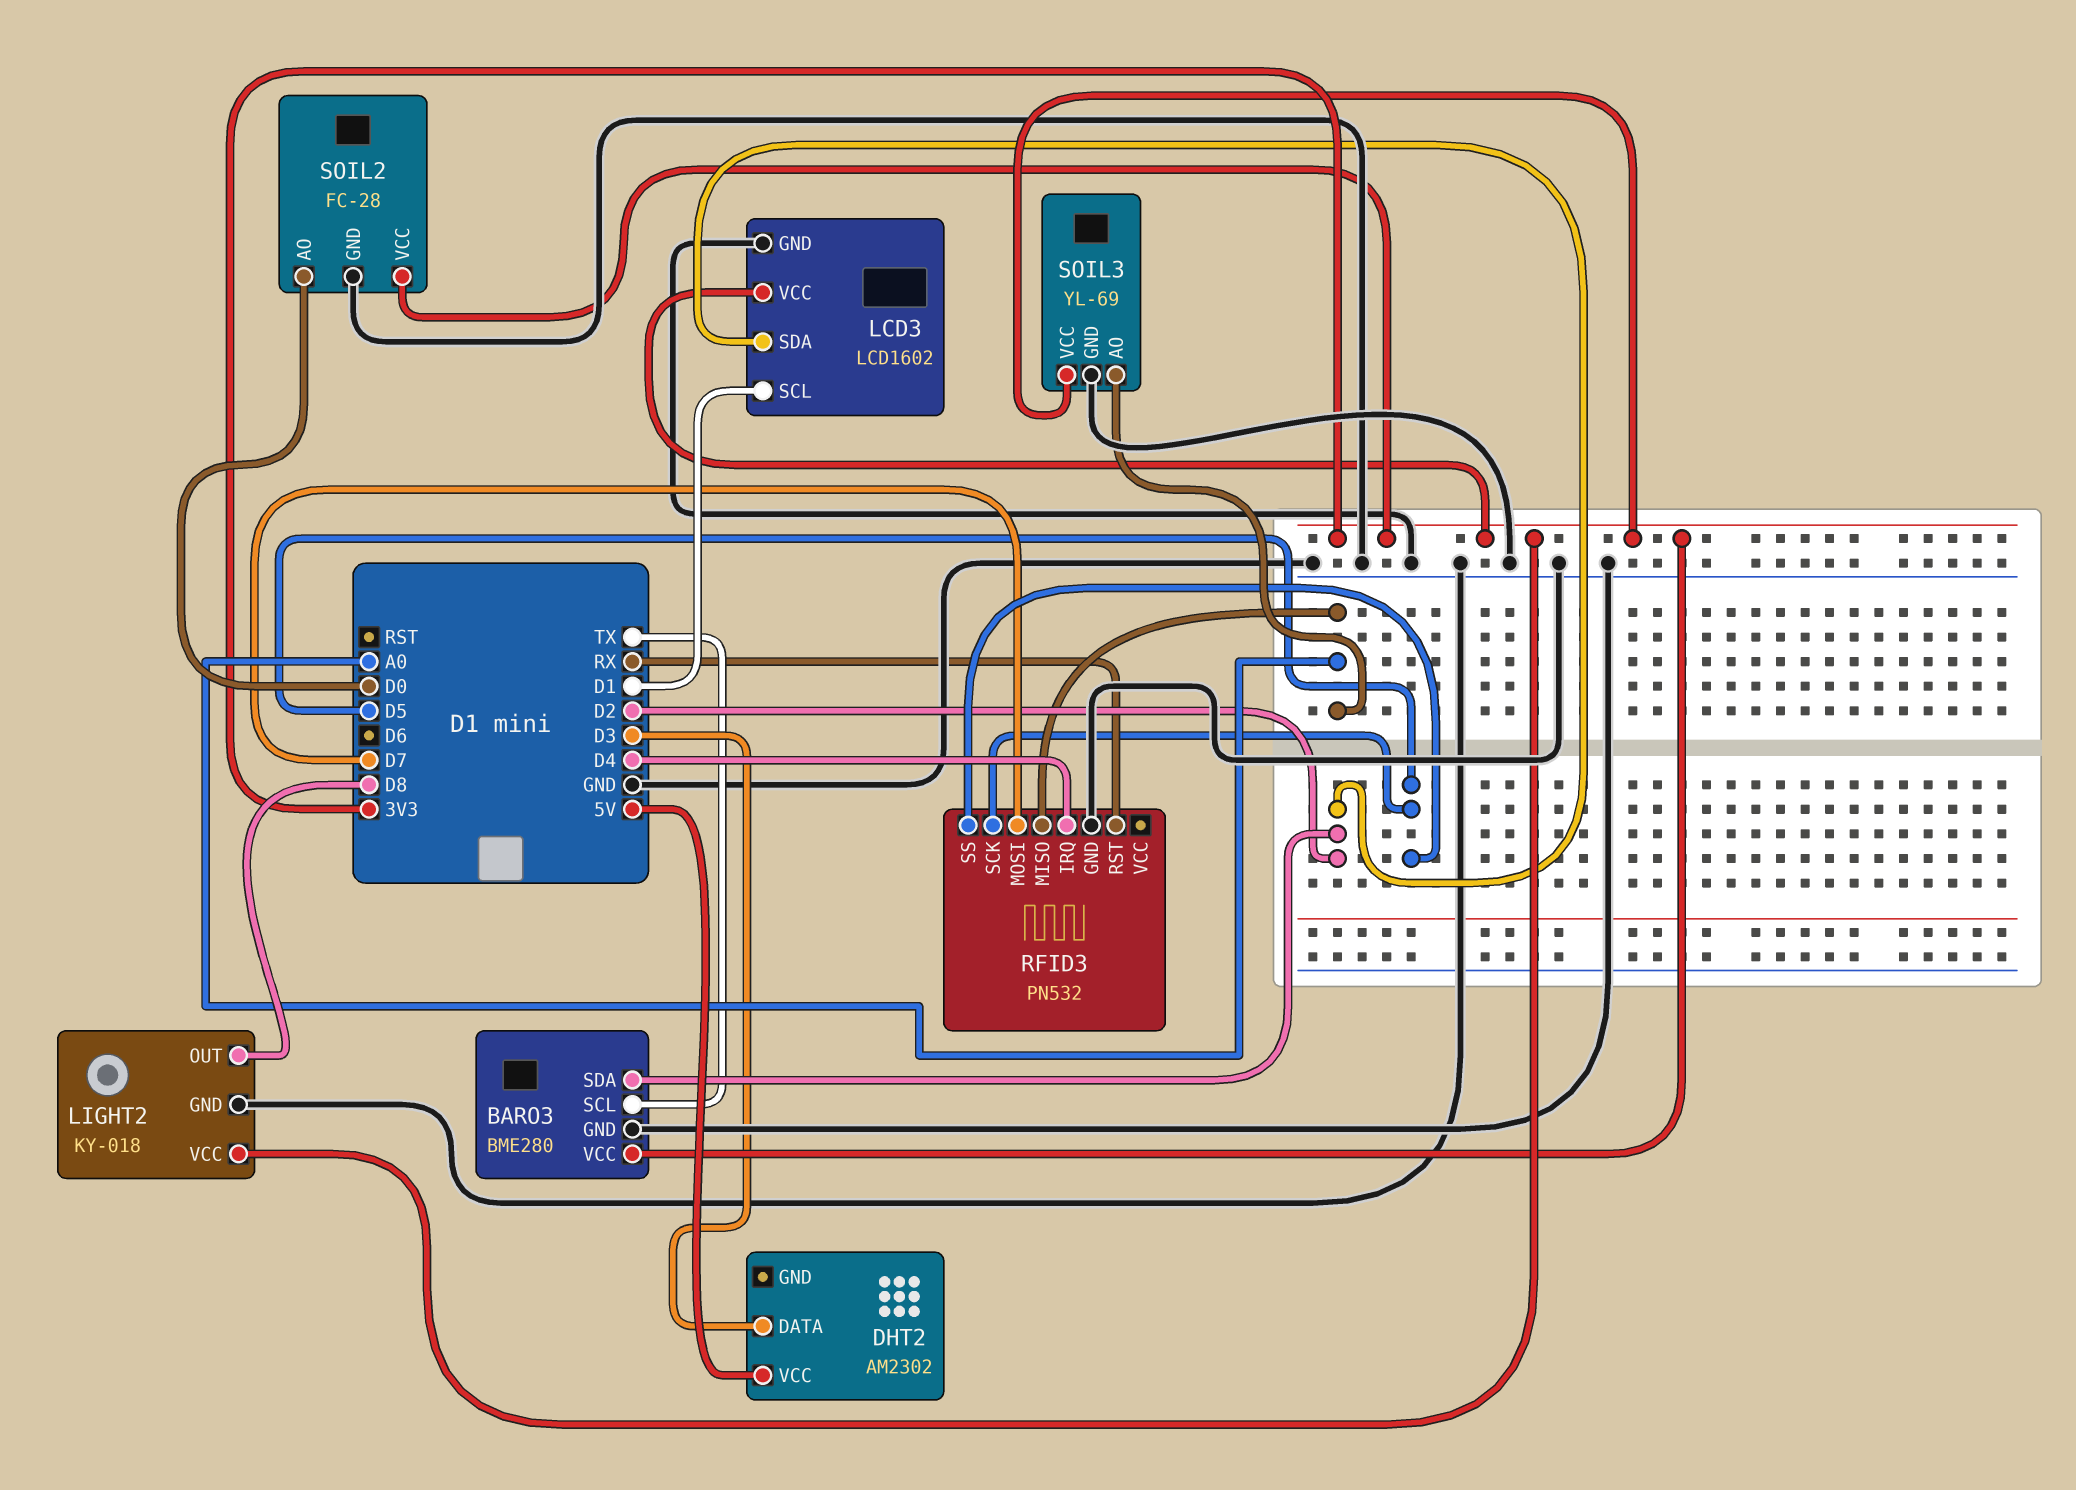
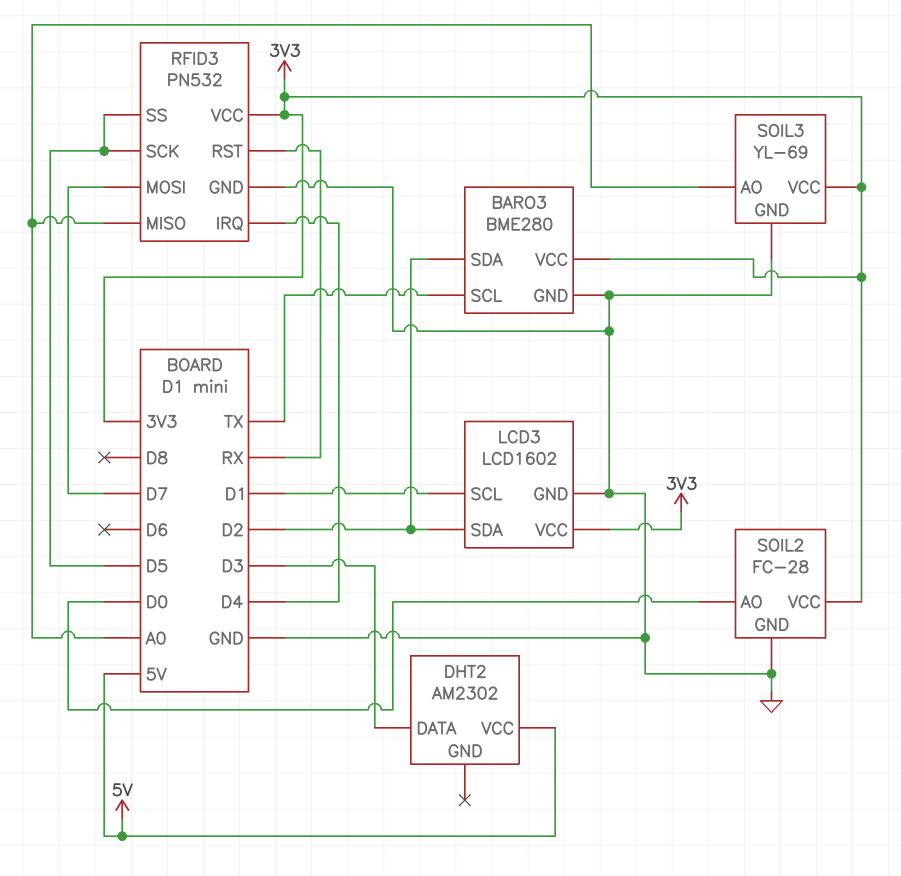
LIGHT2: KY-018 -> none
LIGHT2 pin GND: GND -> none
LIGHT2 pin OUT: D8 -> none
LIGHT2 pin VCC: 3V3 -> none
RFID3 pin VCC: none -> 3V3

